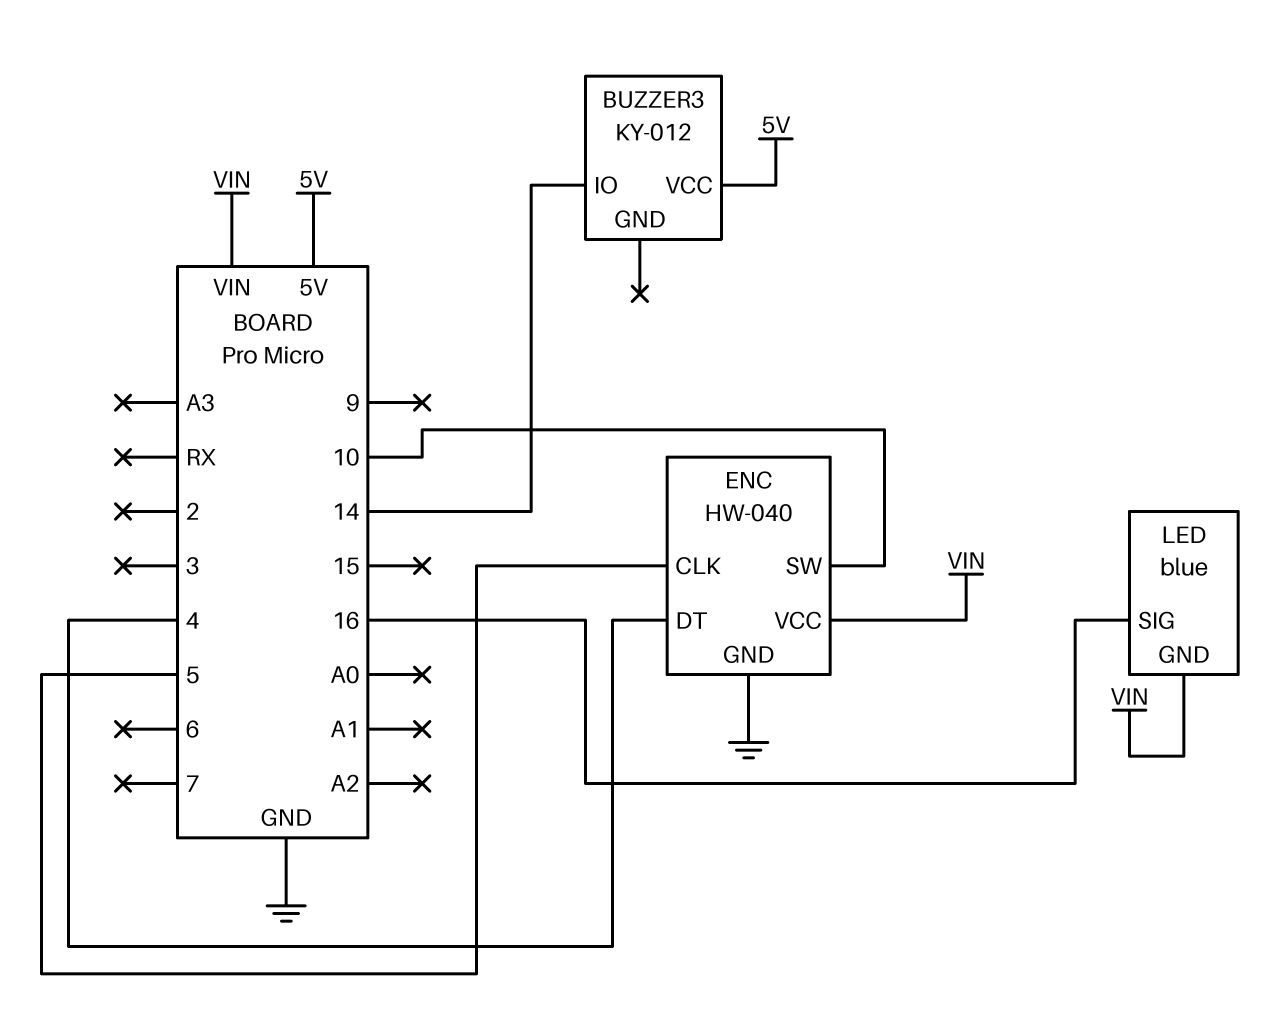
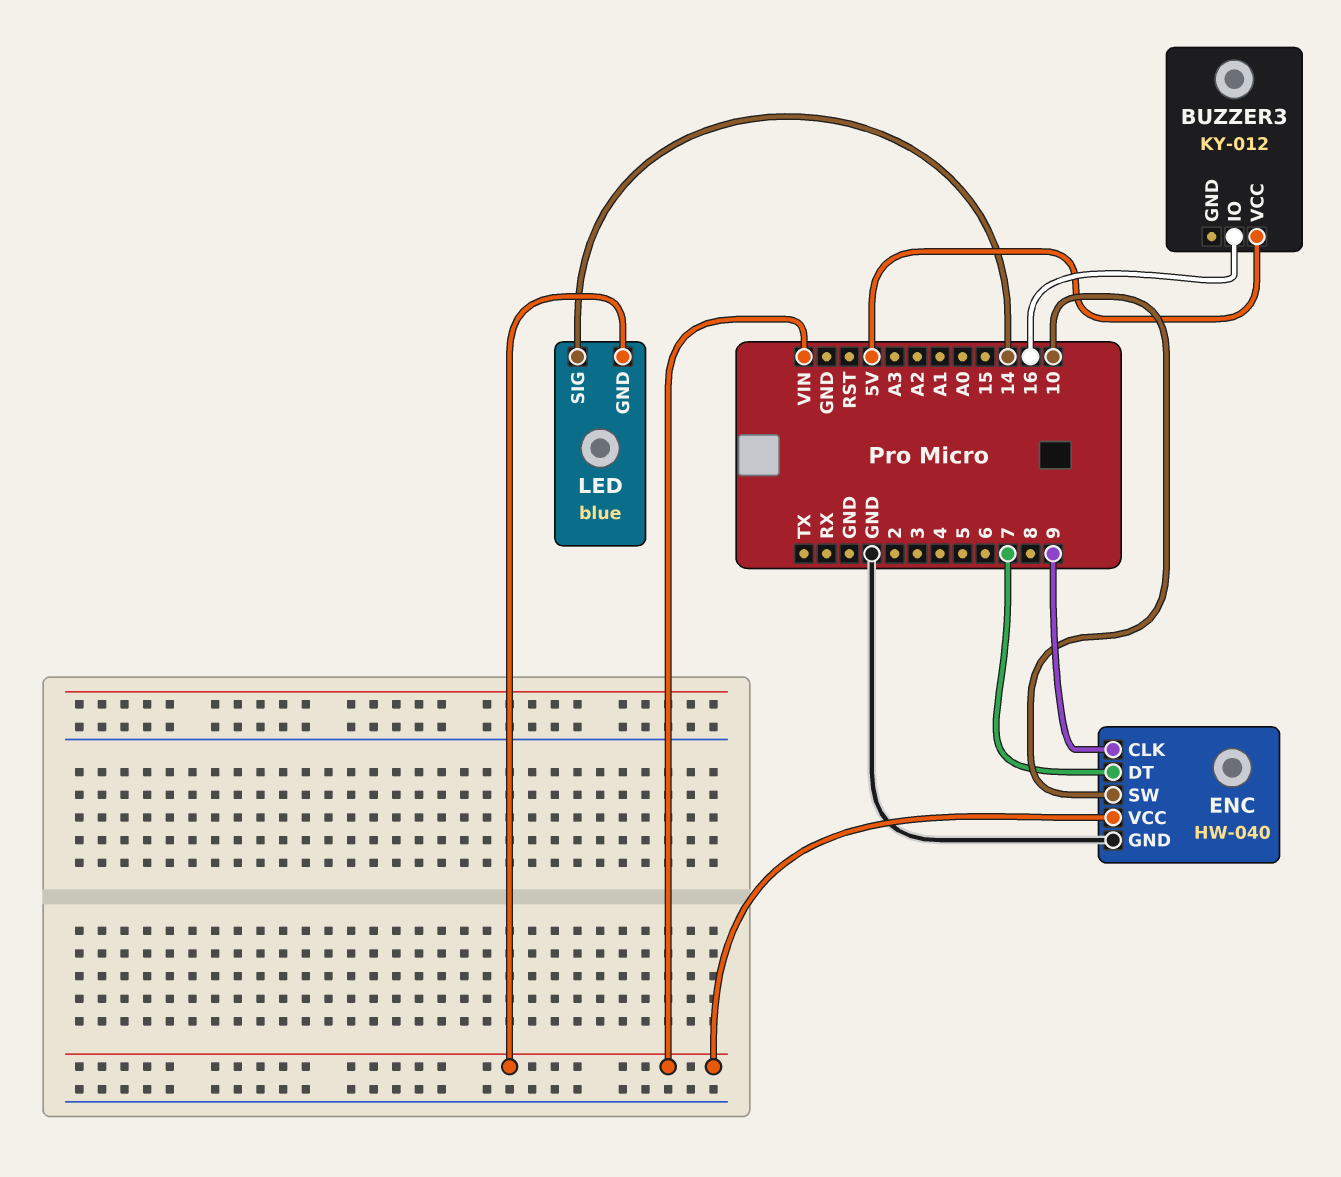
BUZZER3 pin IO: 14 -> 16
ENC pin CLK: 5 -> 9
ENC pin DT: 4 -> 7
LED pin SIG: 16 -> 14

